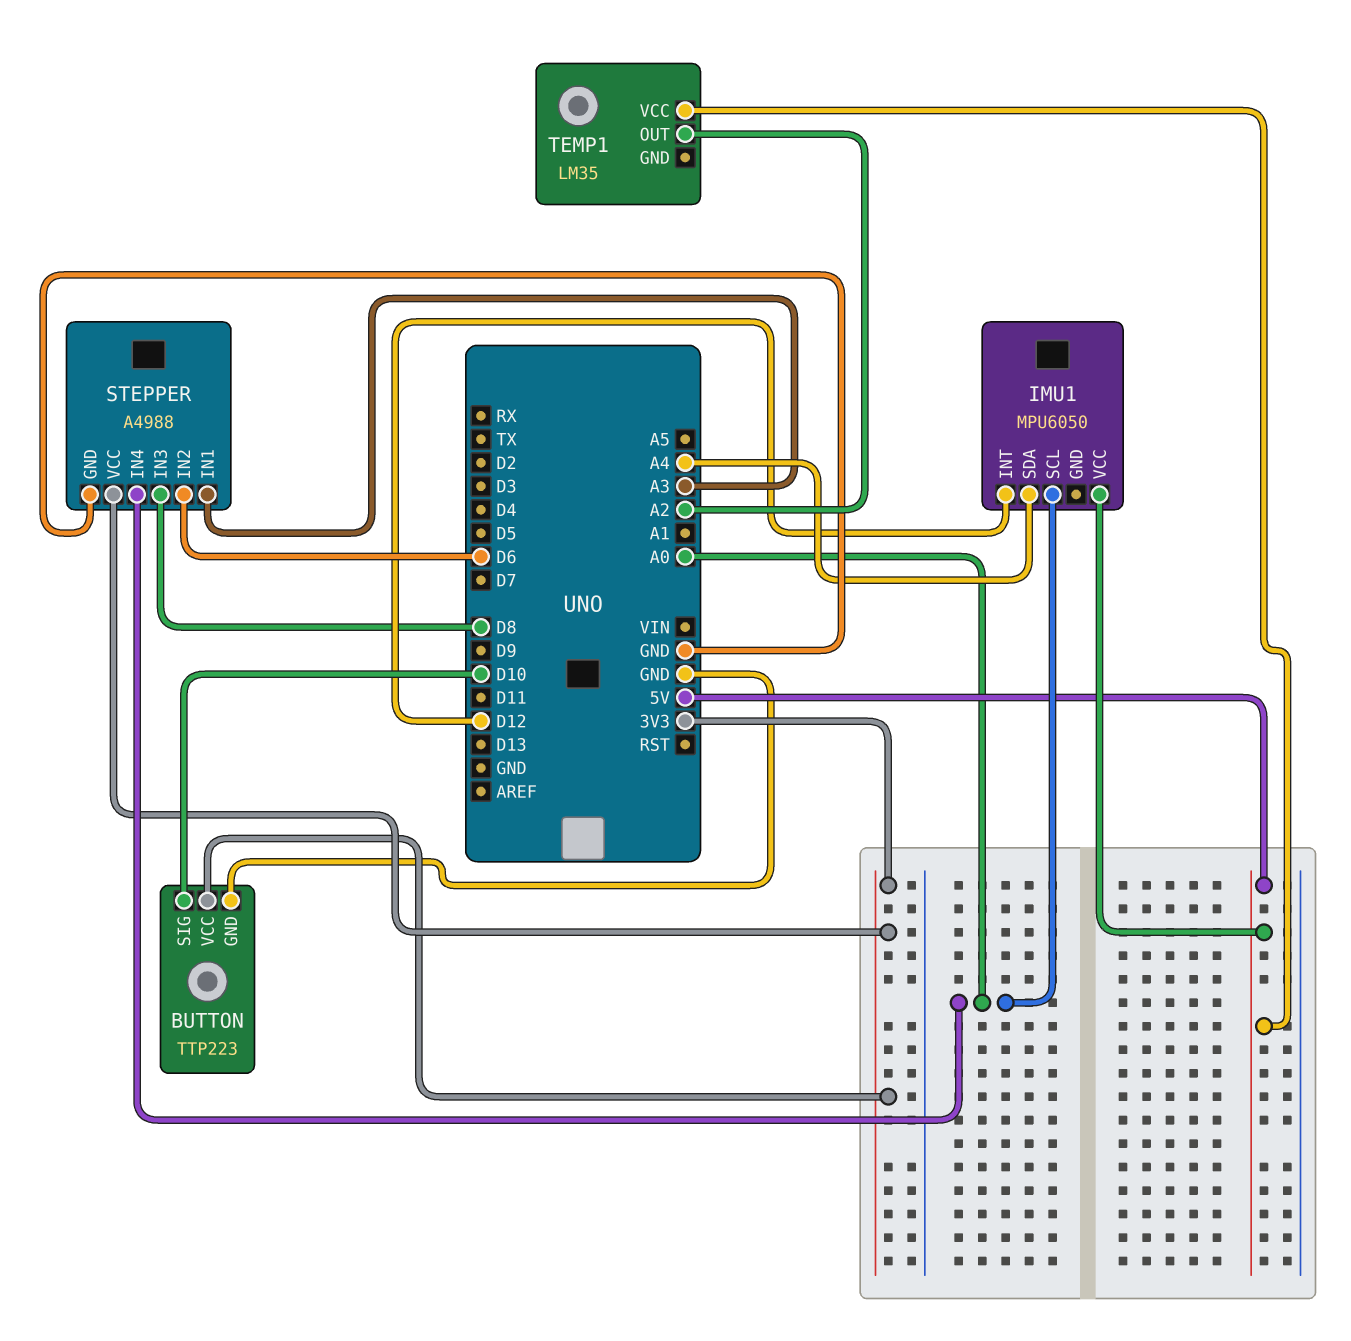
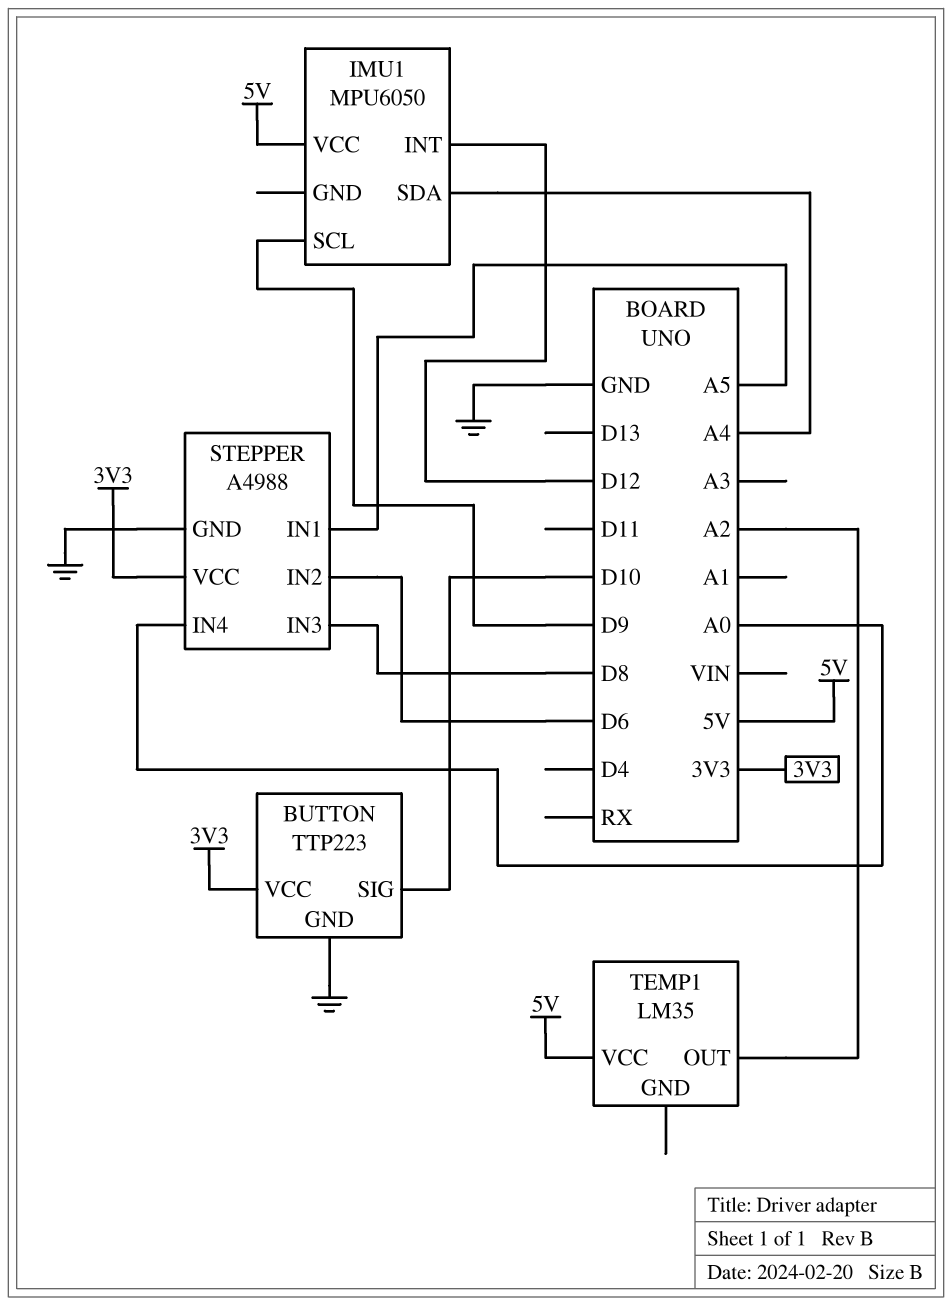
IMU1 pin SCL: A0 -> D9
STEPPER pin IN1: A3 -> A5

